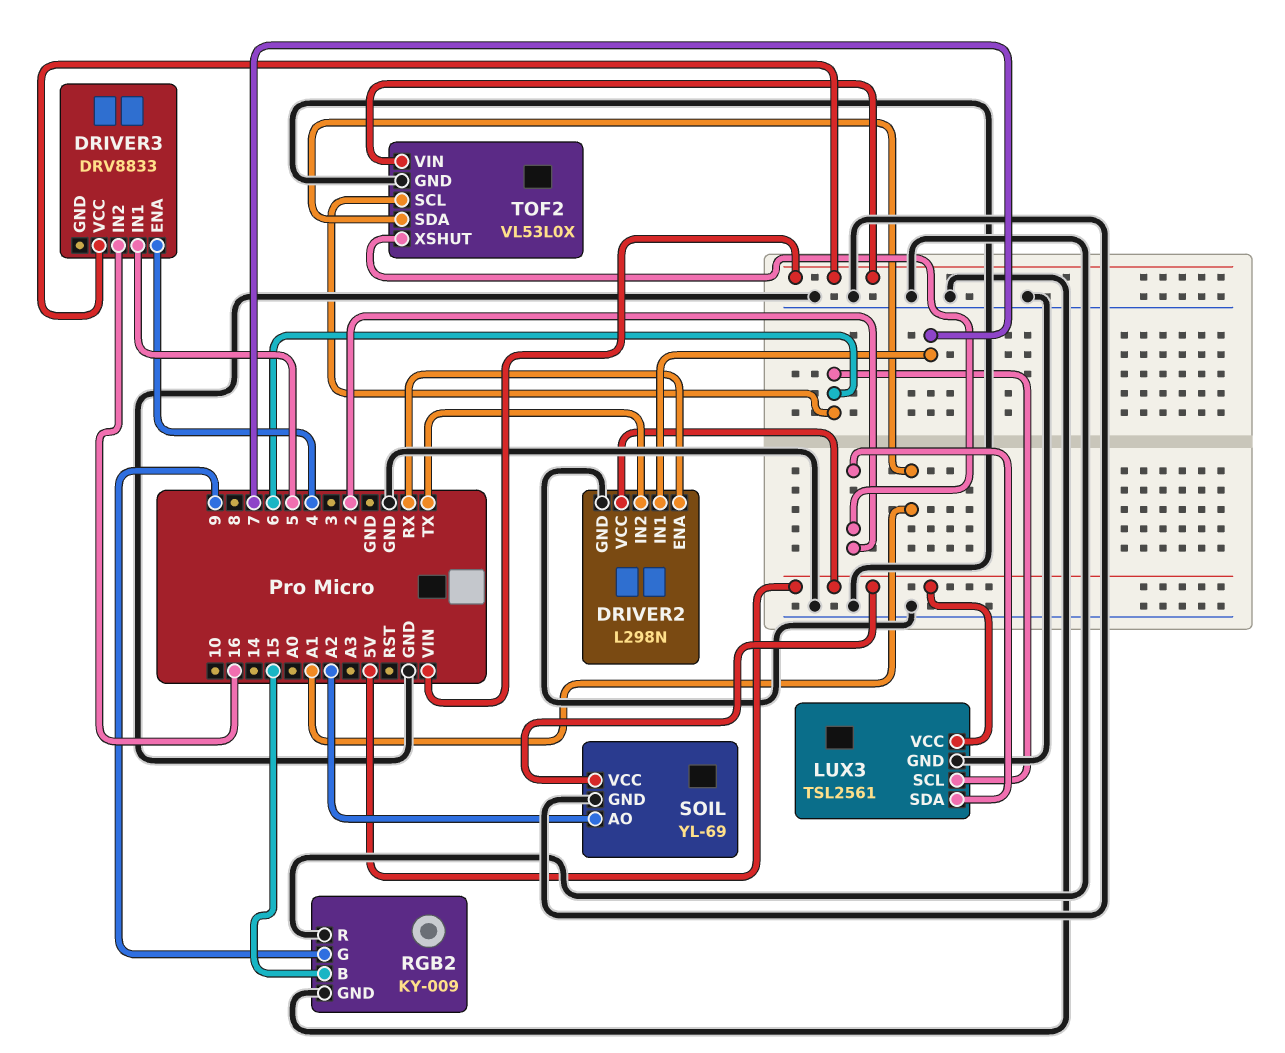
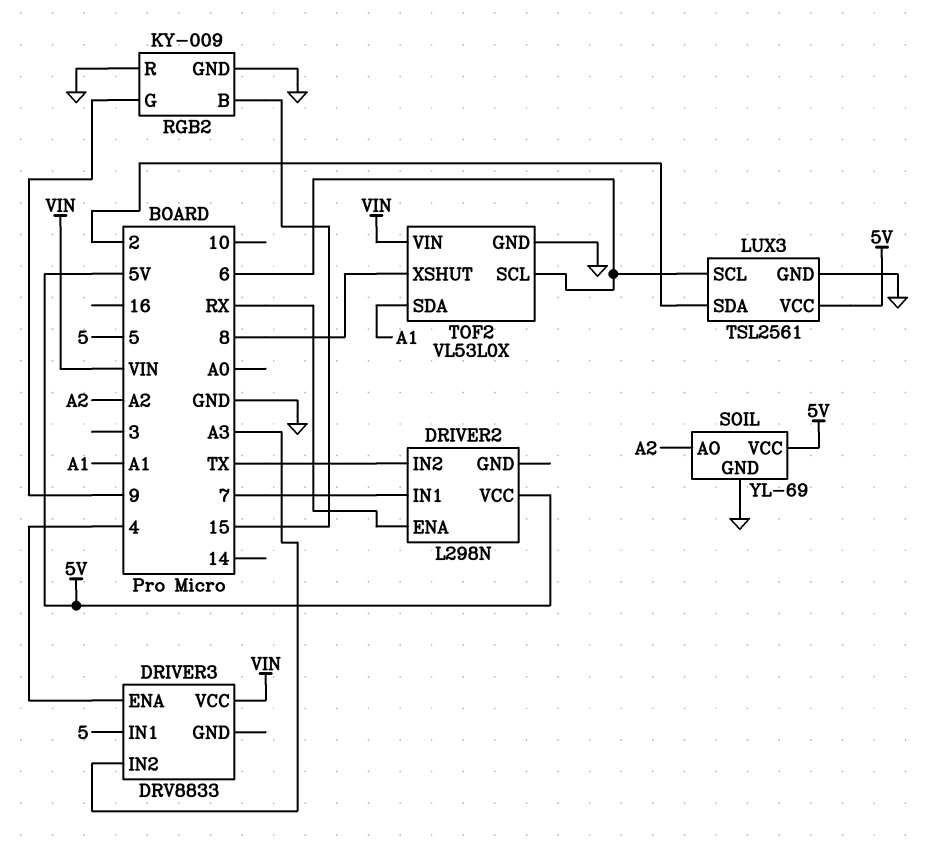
DRIVER2 pin GND: GND -> none
DRIVER3 pin IN2: 16 -> A3
TOF2 pin XSHUT: 2 -> 8

